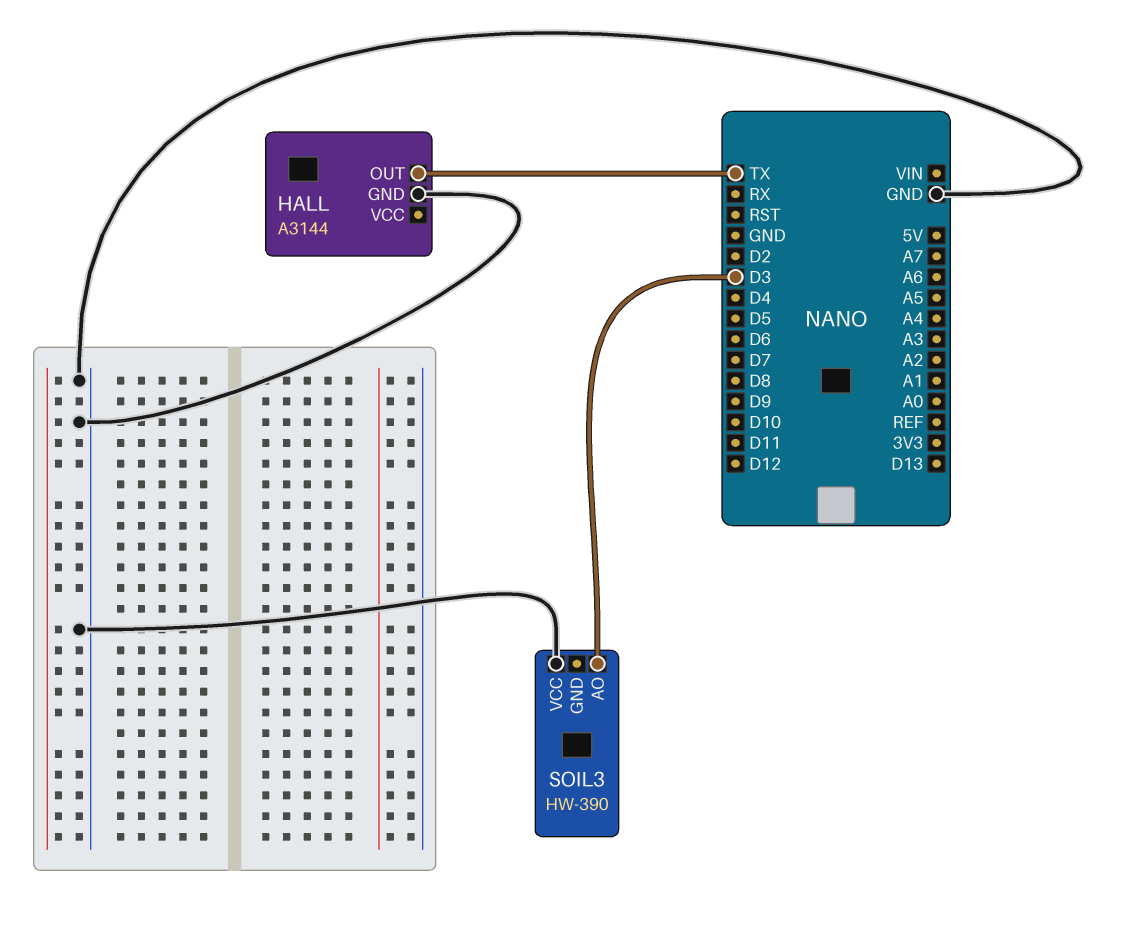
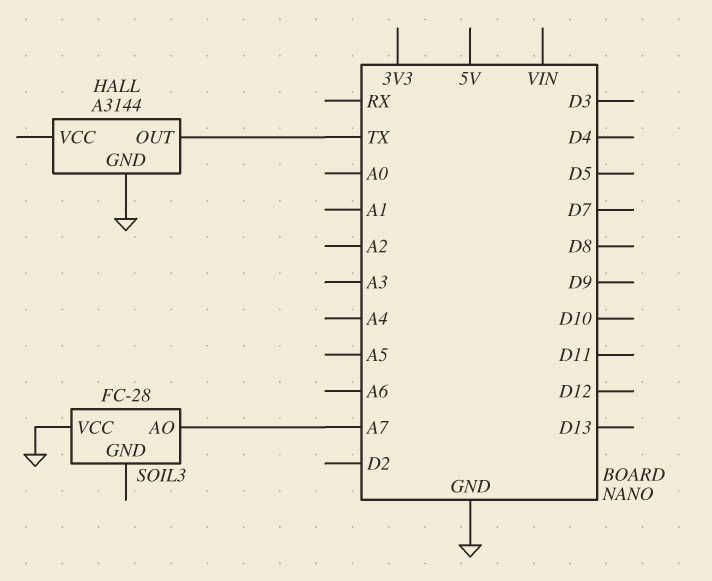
SOIL3: HW-390 -> FC-28
SOIL3 pin AO: D3 -> A7

